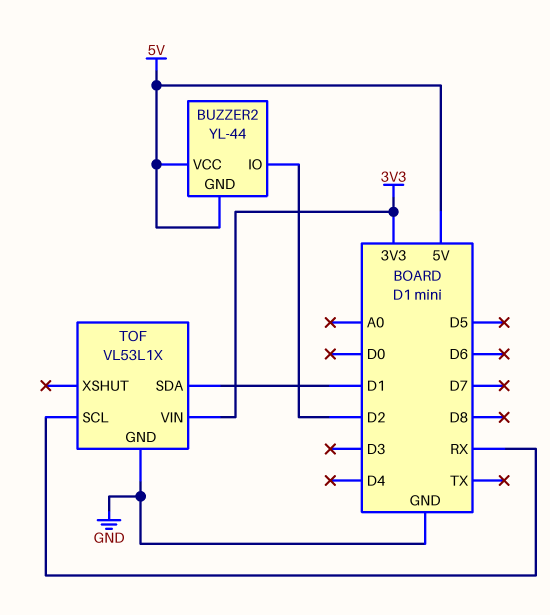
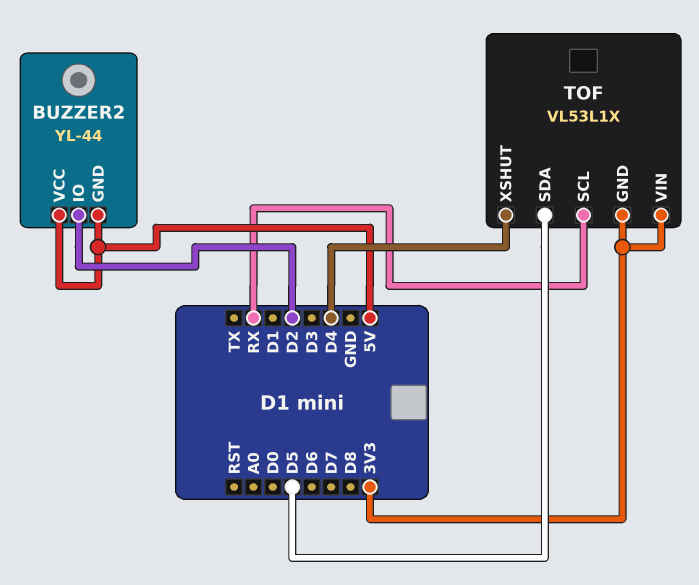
TOF pin GND: GND -> 3V3
TOF pin SDA: D1 -> D5
TOF pin XSHUT: none -> D4

